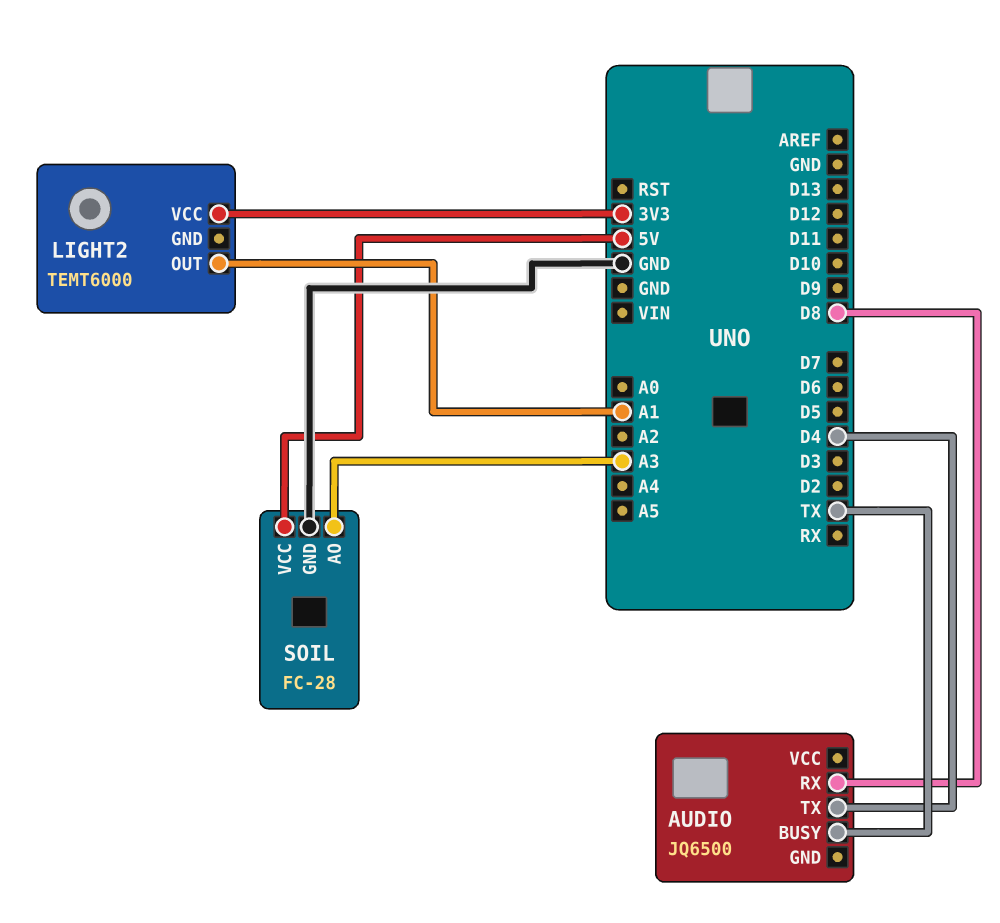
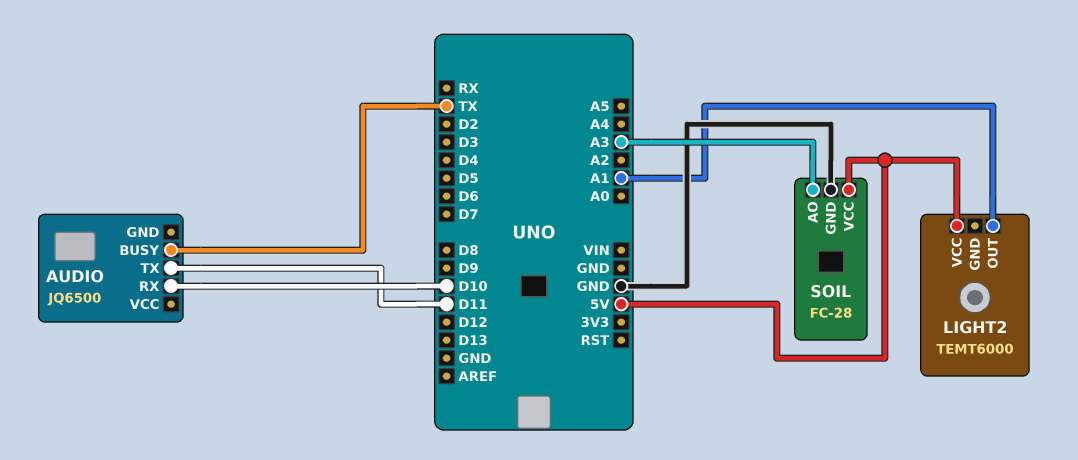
AUDIO pin RX: D8 -> D10
AUDIO pin TX: D4 -> D11
LIGHT2 pin VCC: 3V3 -> 5V

